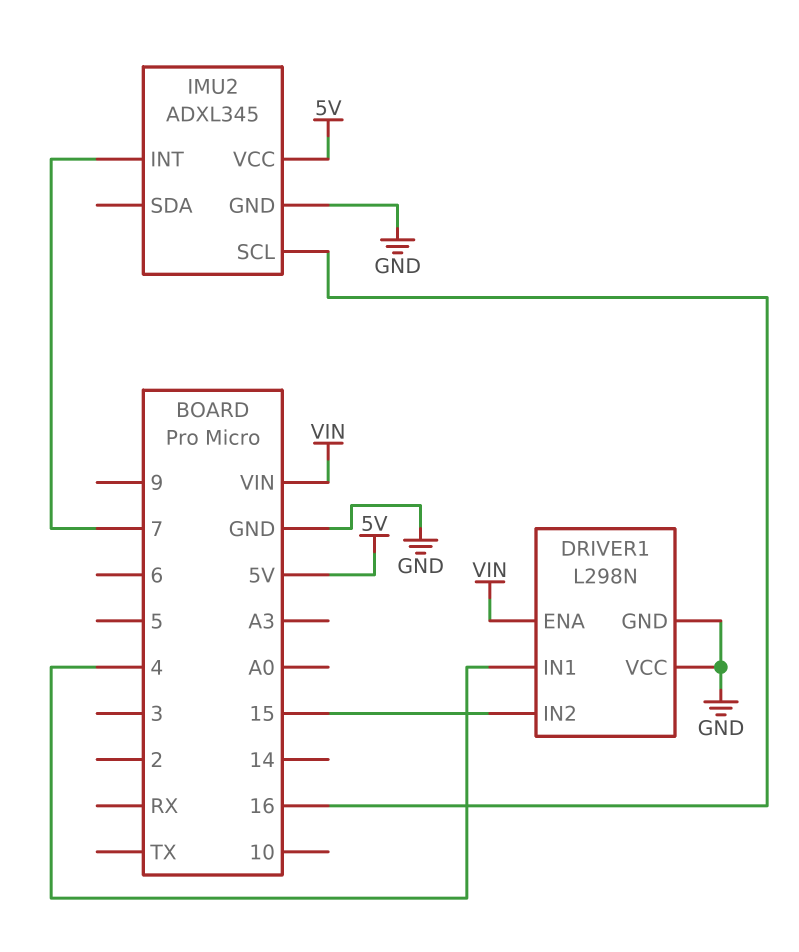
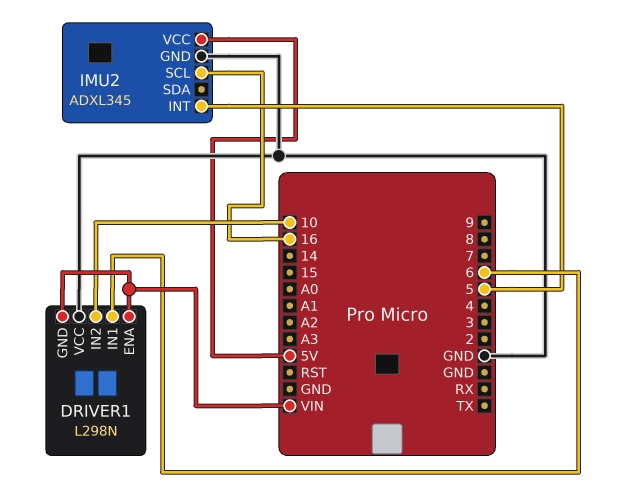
DRIVER1 pin GND: GND -> VIN
DRIVER1 pin IN1: 4 -> 6
DRIVER1 pin IN2: 15 -> 10
IMU2 pin INT: 7 -> 5

